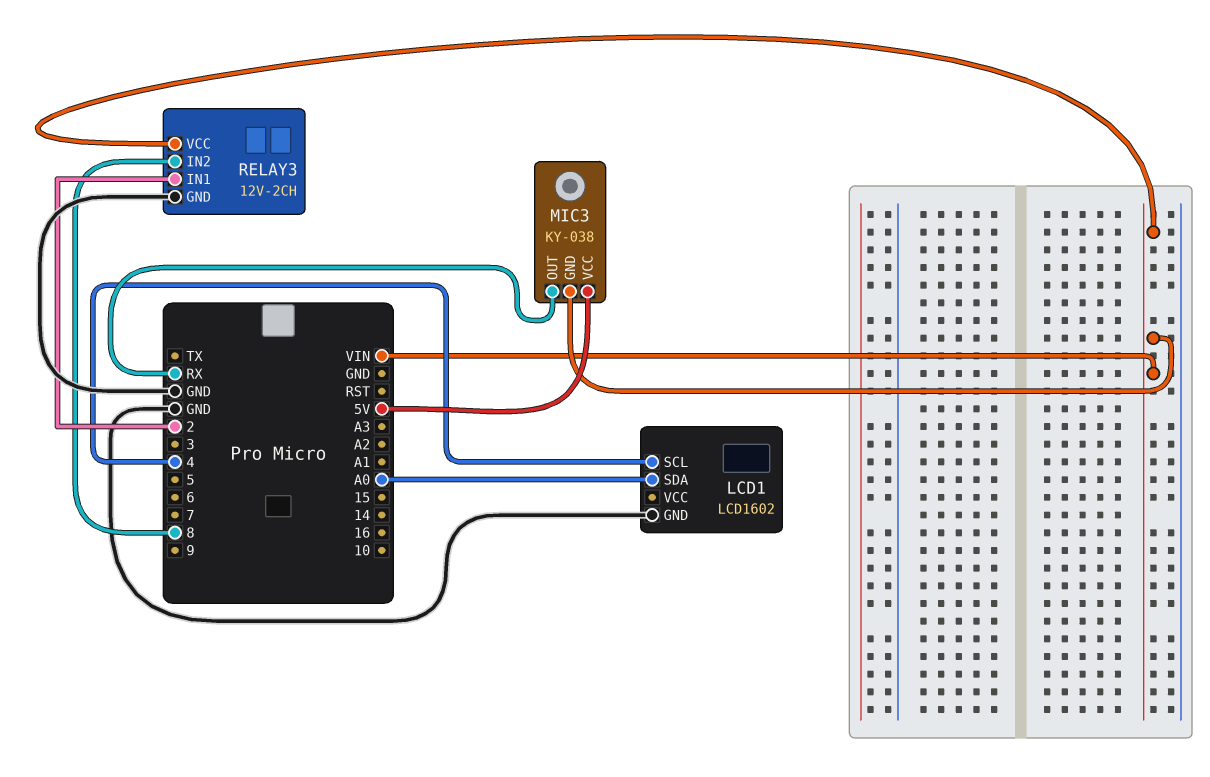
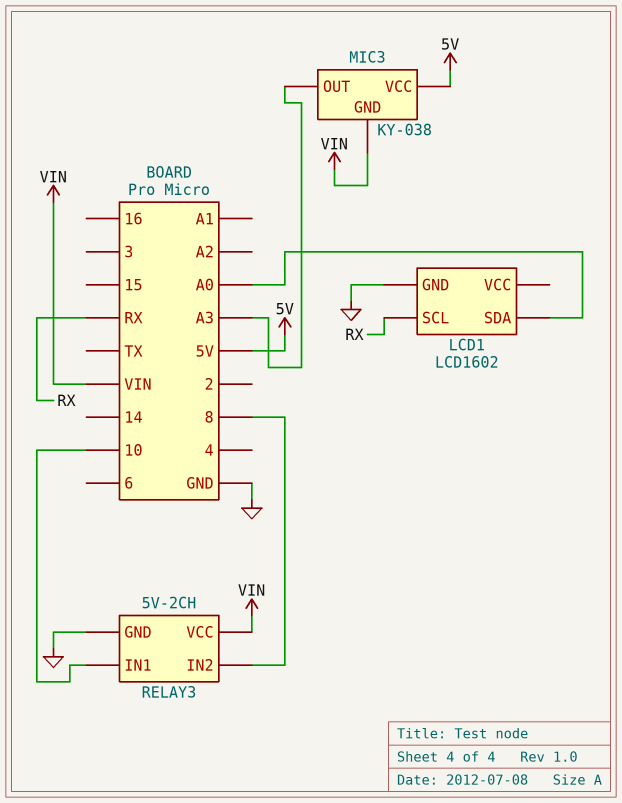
LCD1 pin SCL: 4 -> RX
MIC3 pin OUT: RX -> A3
RELAY3: 12V-2CH -> 5V-2CH
RELAY3 pin IN1: 2 -> 10

